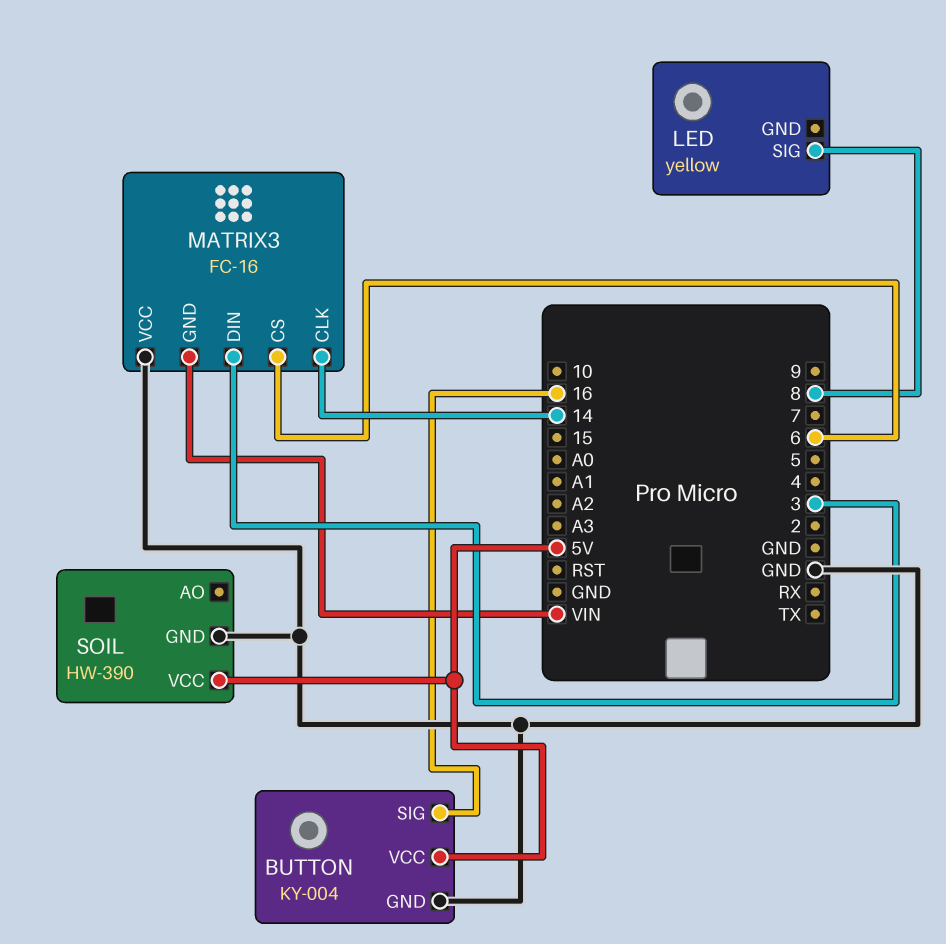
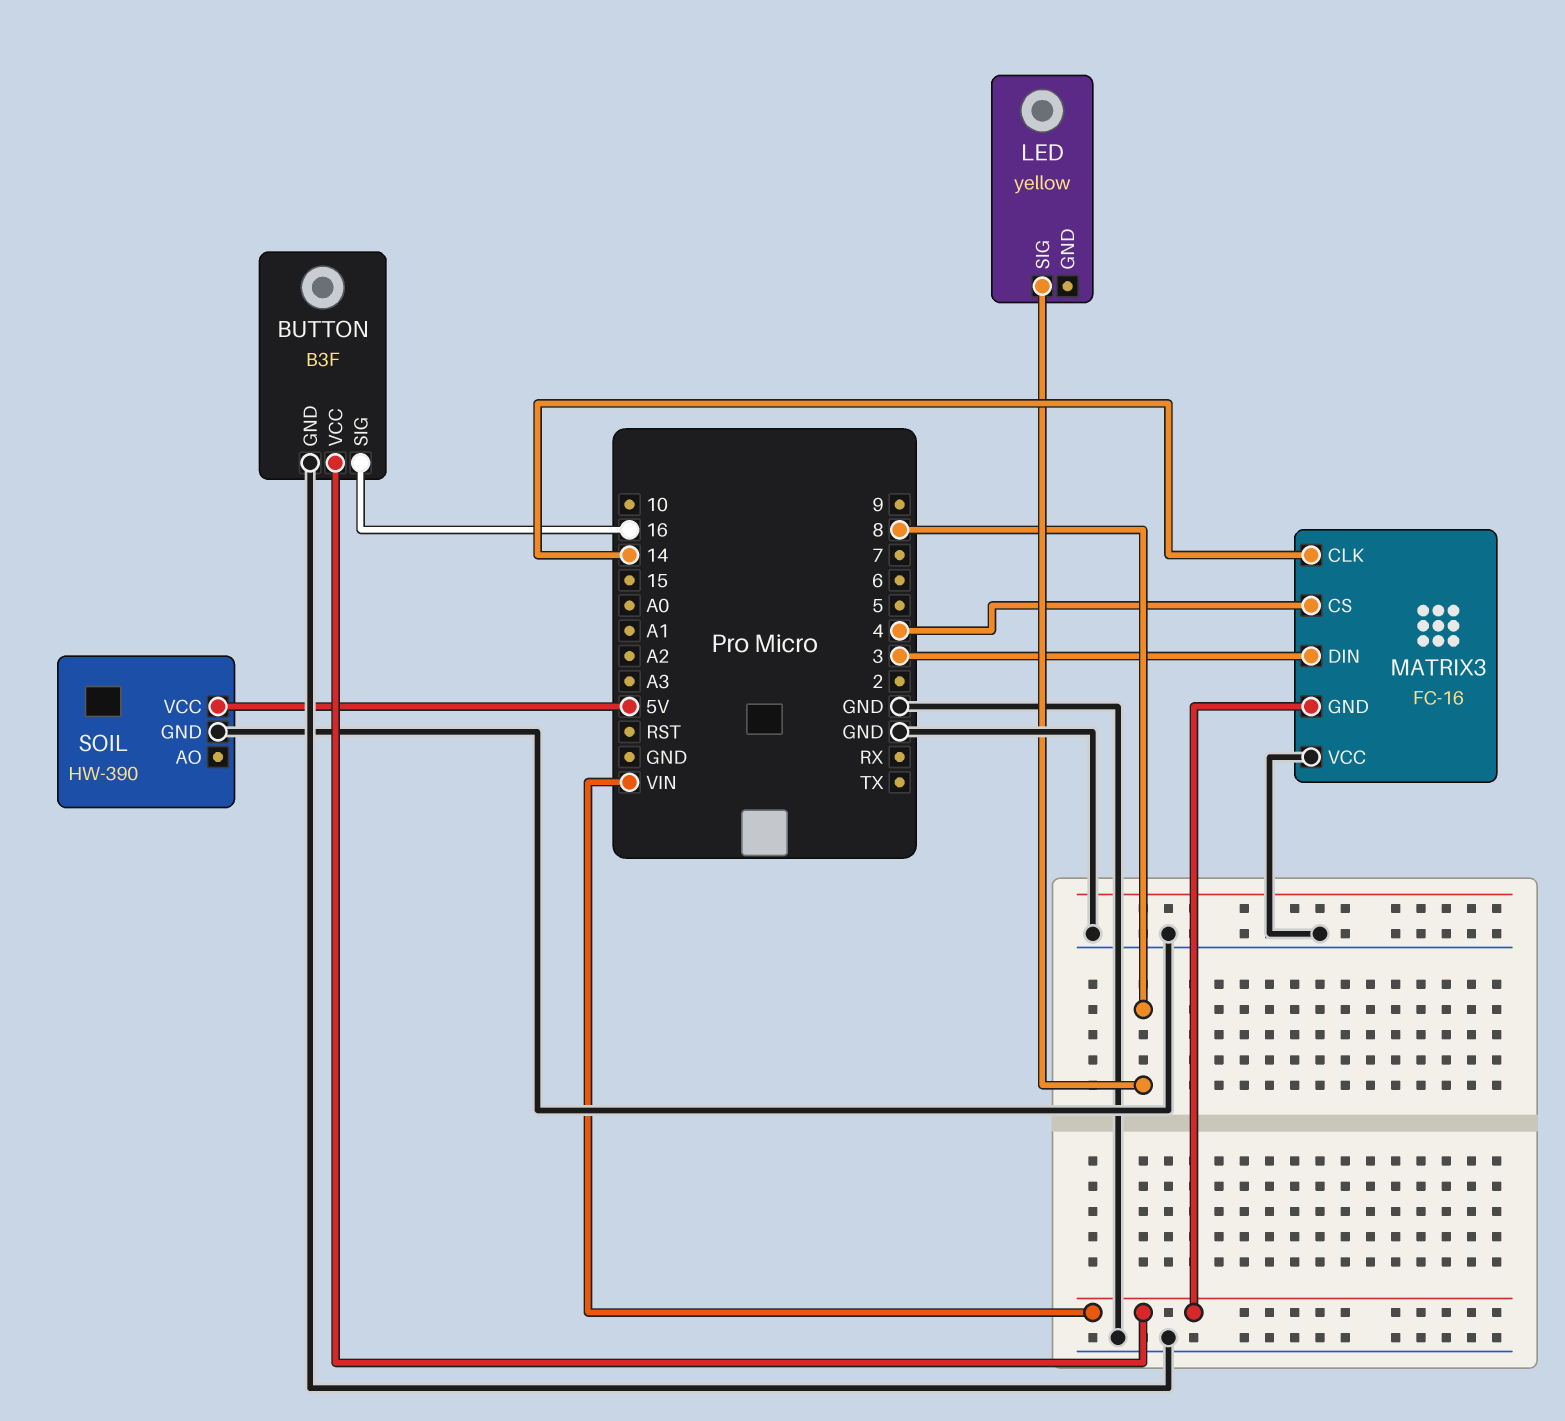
BUTTON: KY-004 -> B3F
BUTTON pin VCC: 5V -> VIN
MATRIX3 pin CS: 6 -> 4

